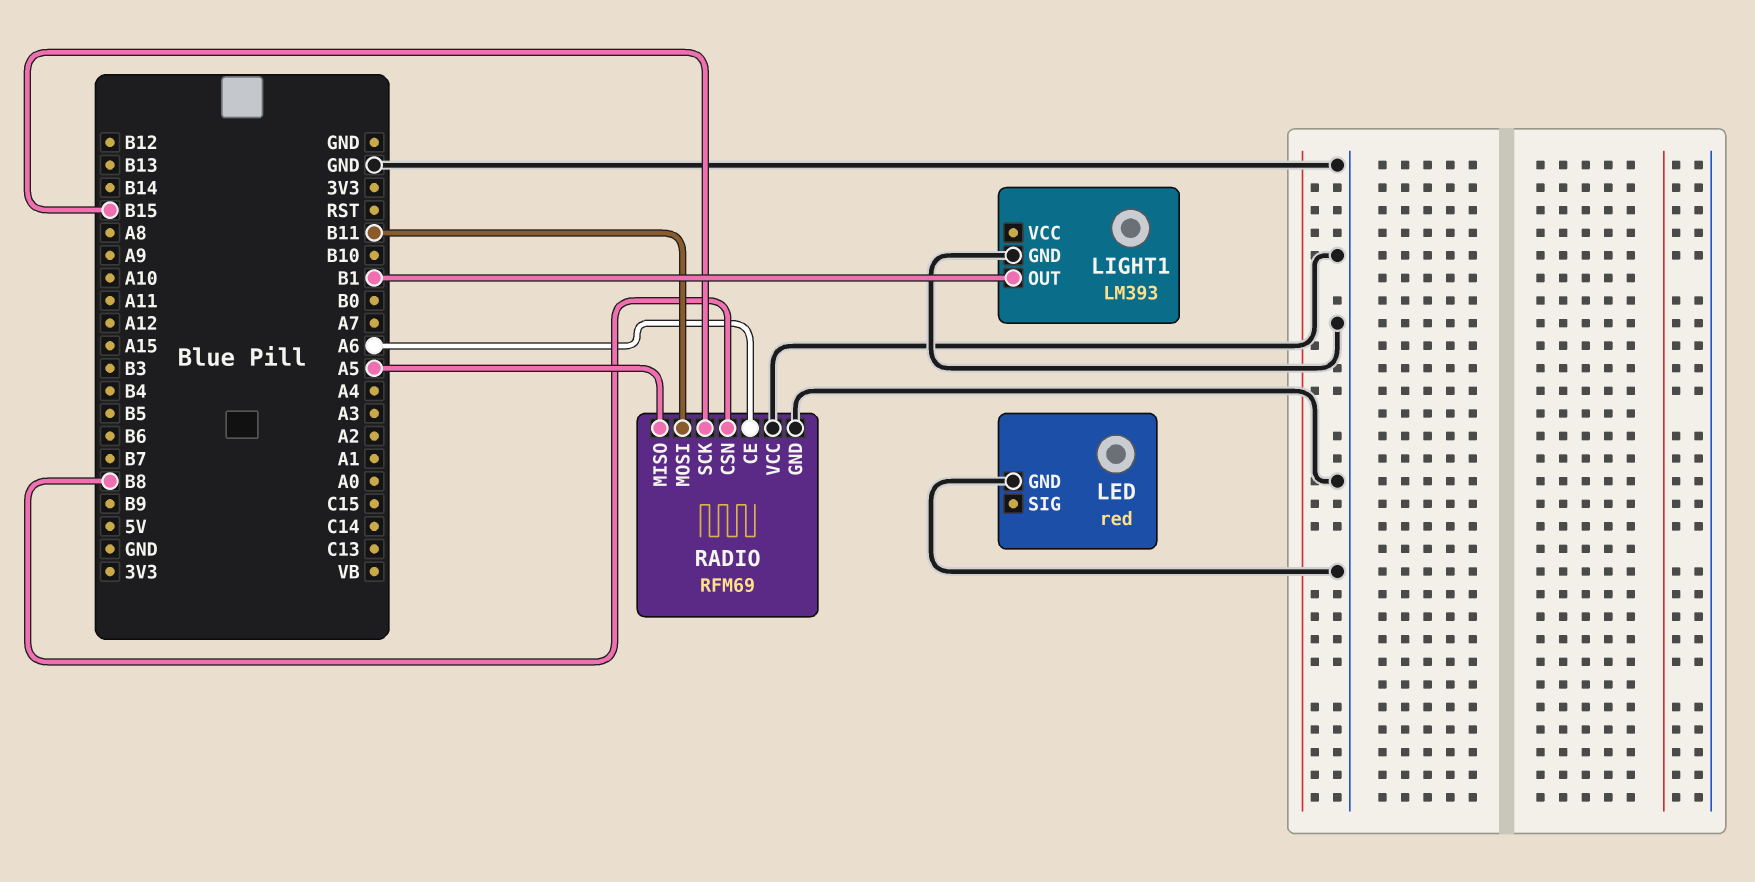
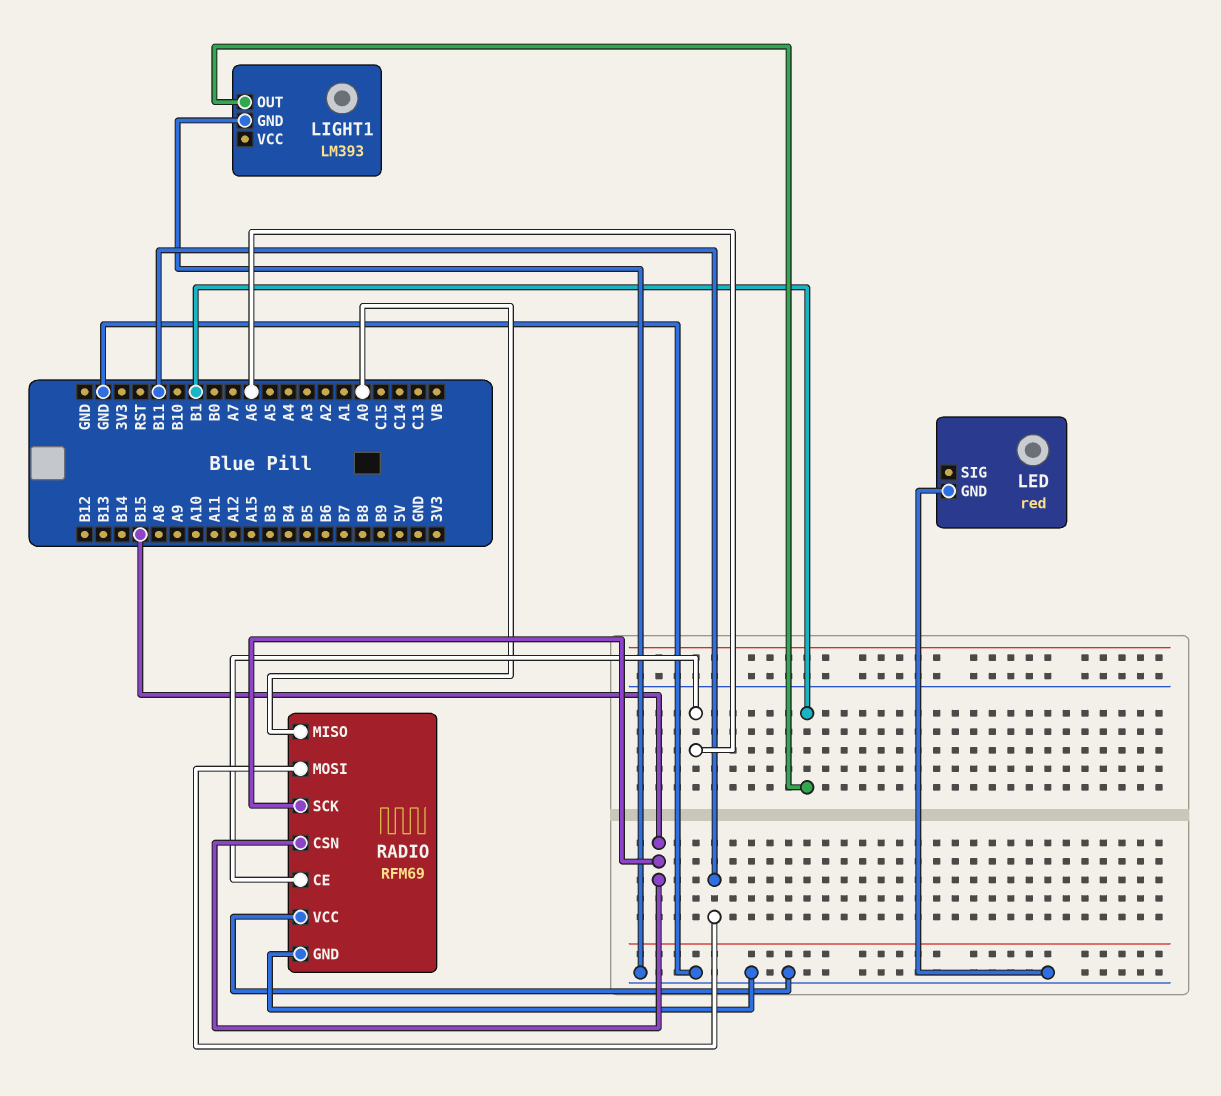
RADIO pin CSN: B8 -> B15
RADIO pin MISO: A5 -> A0

